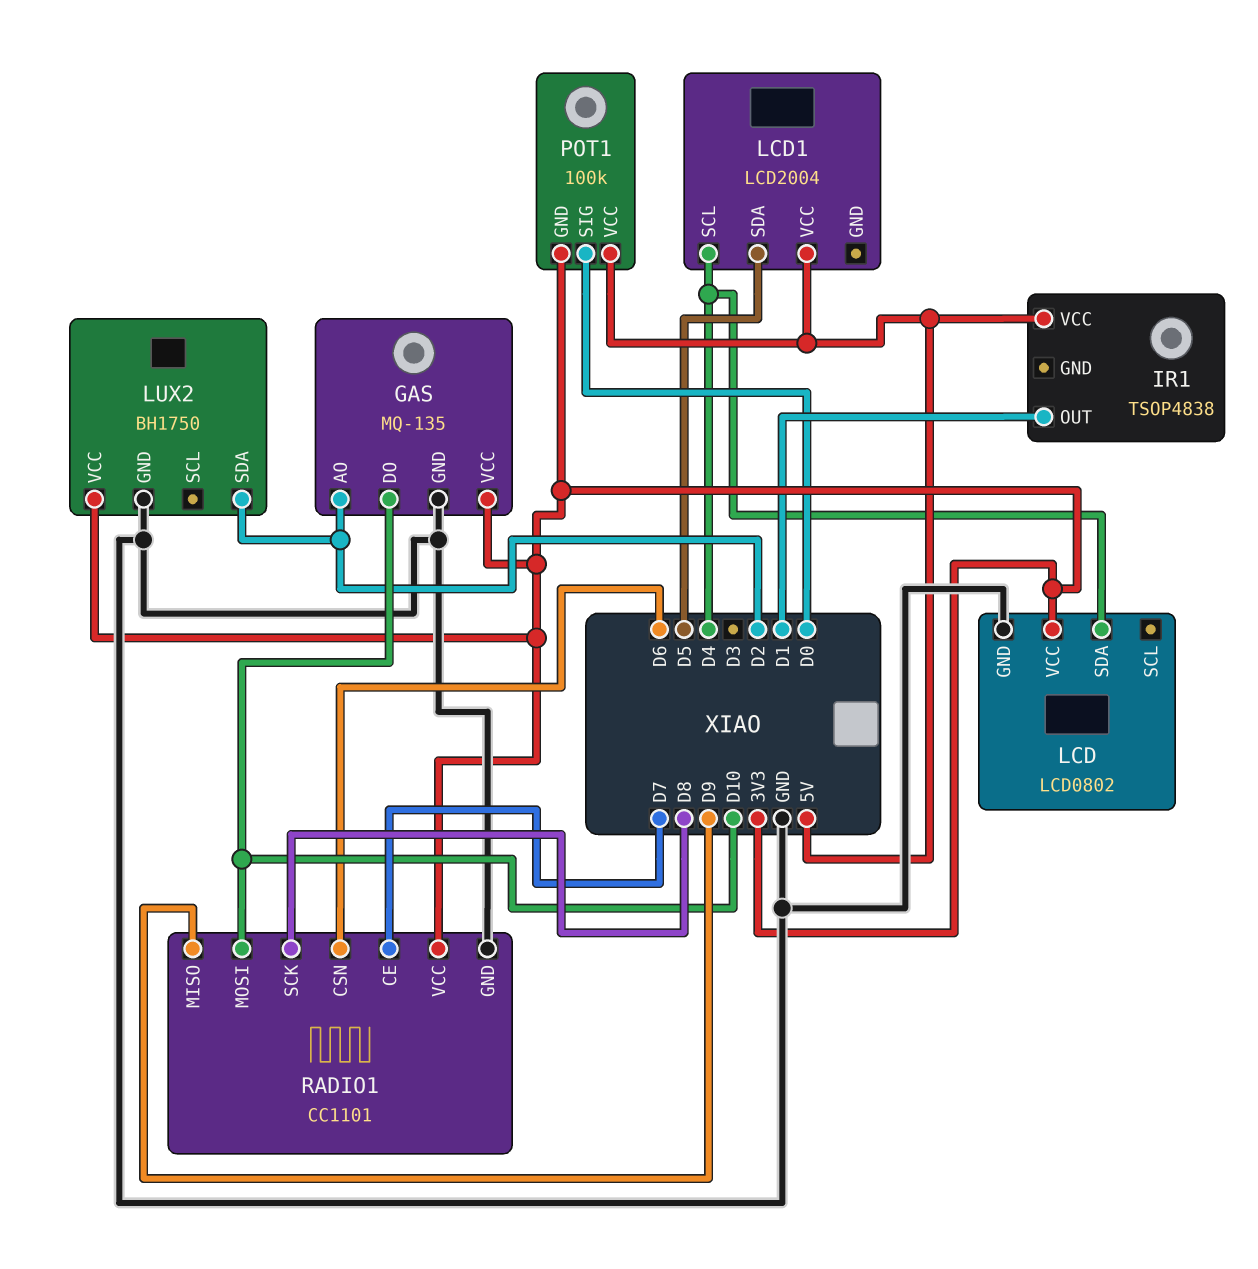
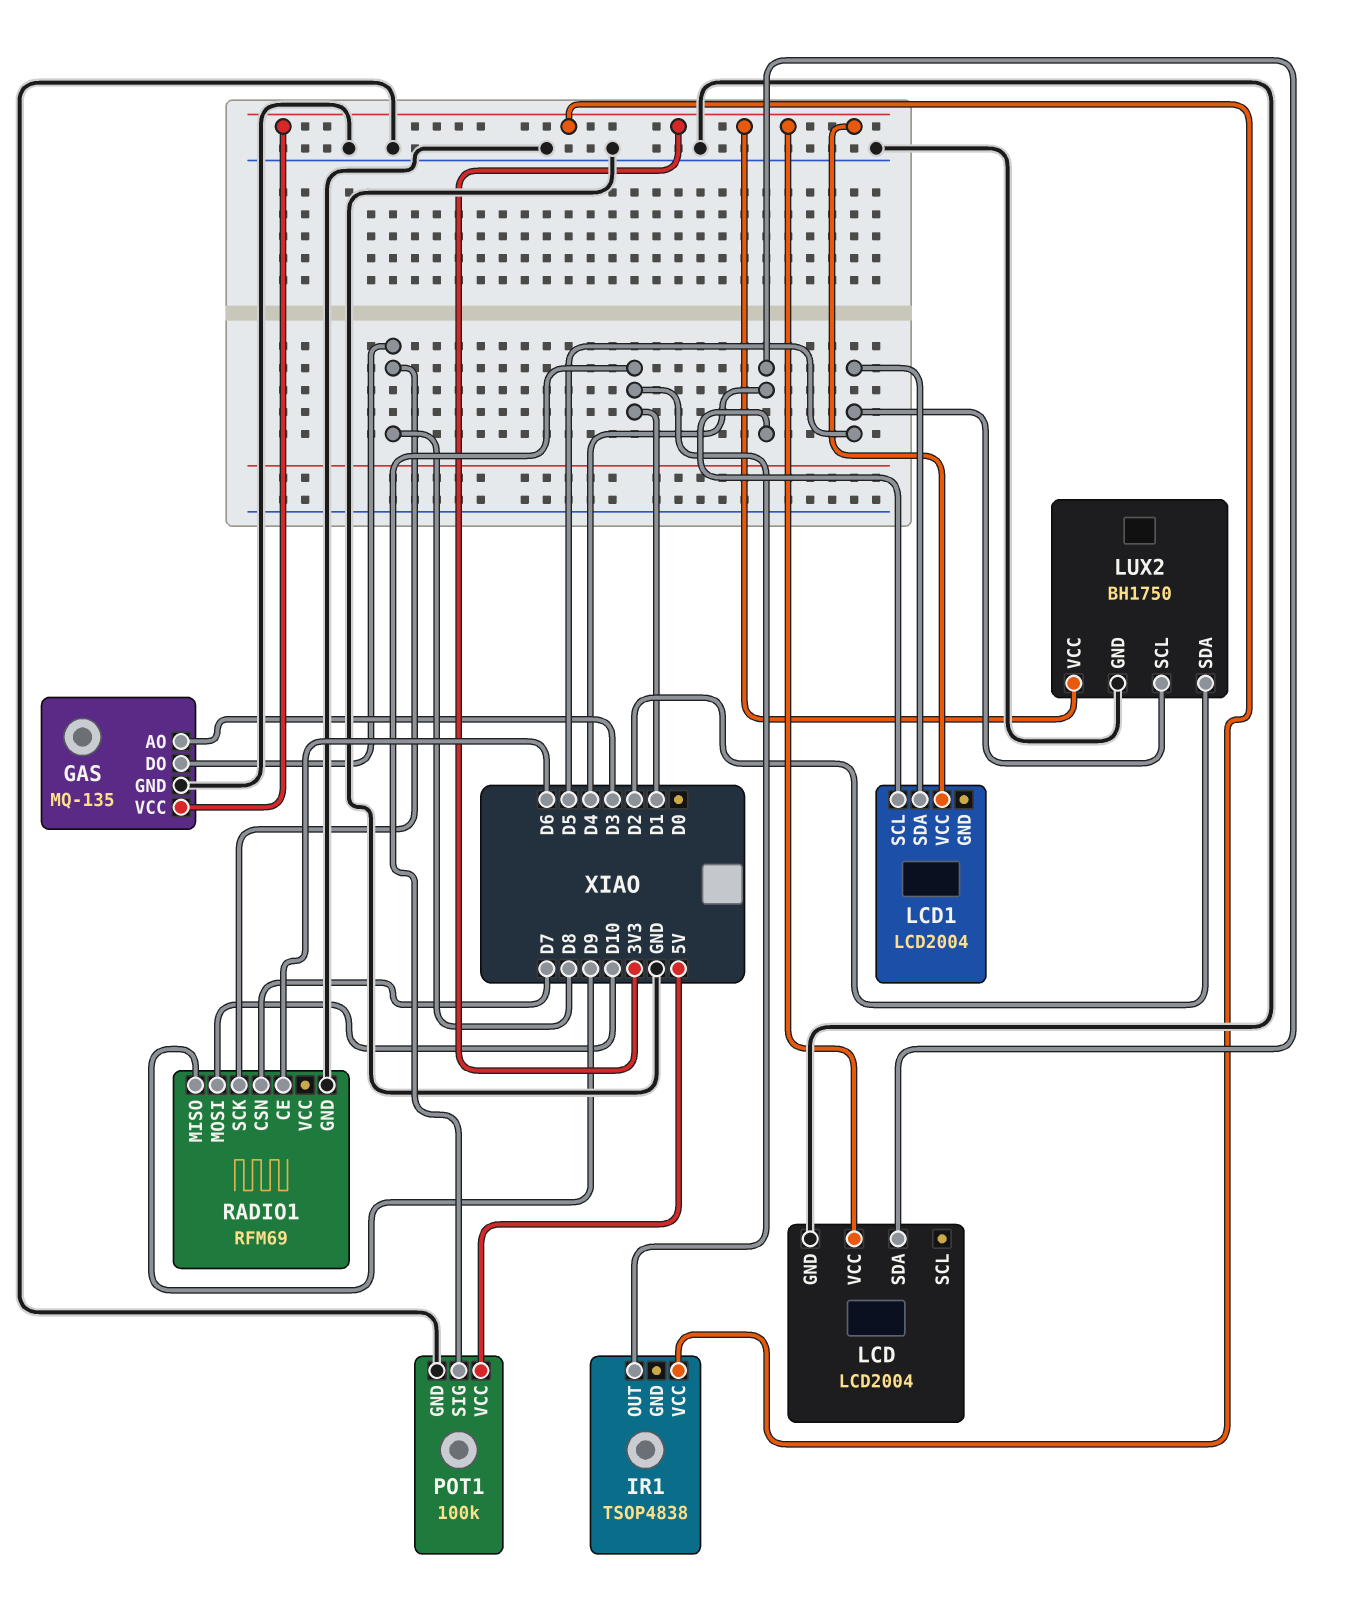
GAS pin AO: D2 -> D3
GAS pin DO: D10 -> D8
IR1 pin VCC: 5V -> 3V3
LCD: LCD0802 -> LCD2004
LCD1 pin VCC: 5V -> 3V3
LUX2 pin SCL: none -> D5
POT1 pin GND: 3V3 -> GND
POT1 pin SIG: D0 -> D1
RADIO1: CC1101 -> RFM69
RADIO1 pin CE: D7 -> D6
RADIO1 pin CSN: D6 -> D7
RADIO1 pin VCC: 3V3 -> none

